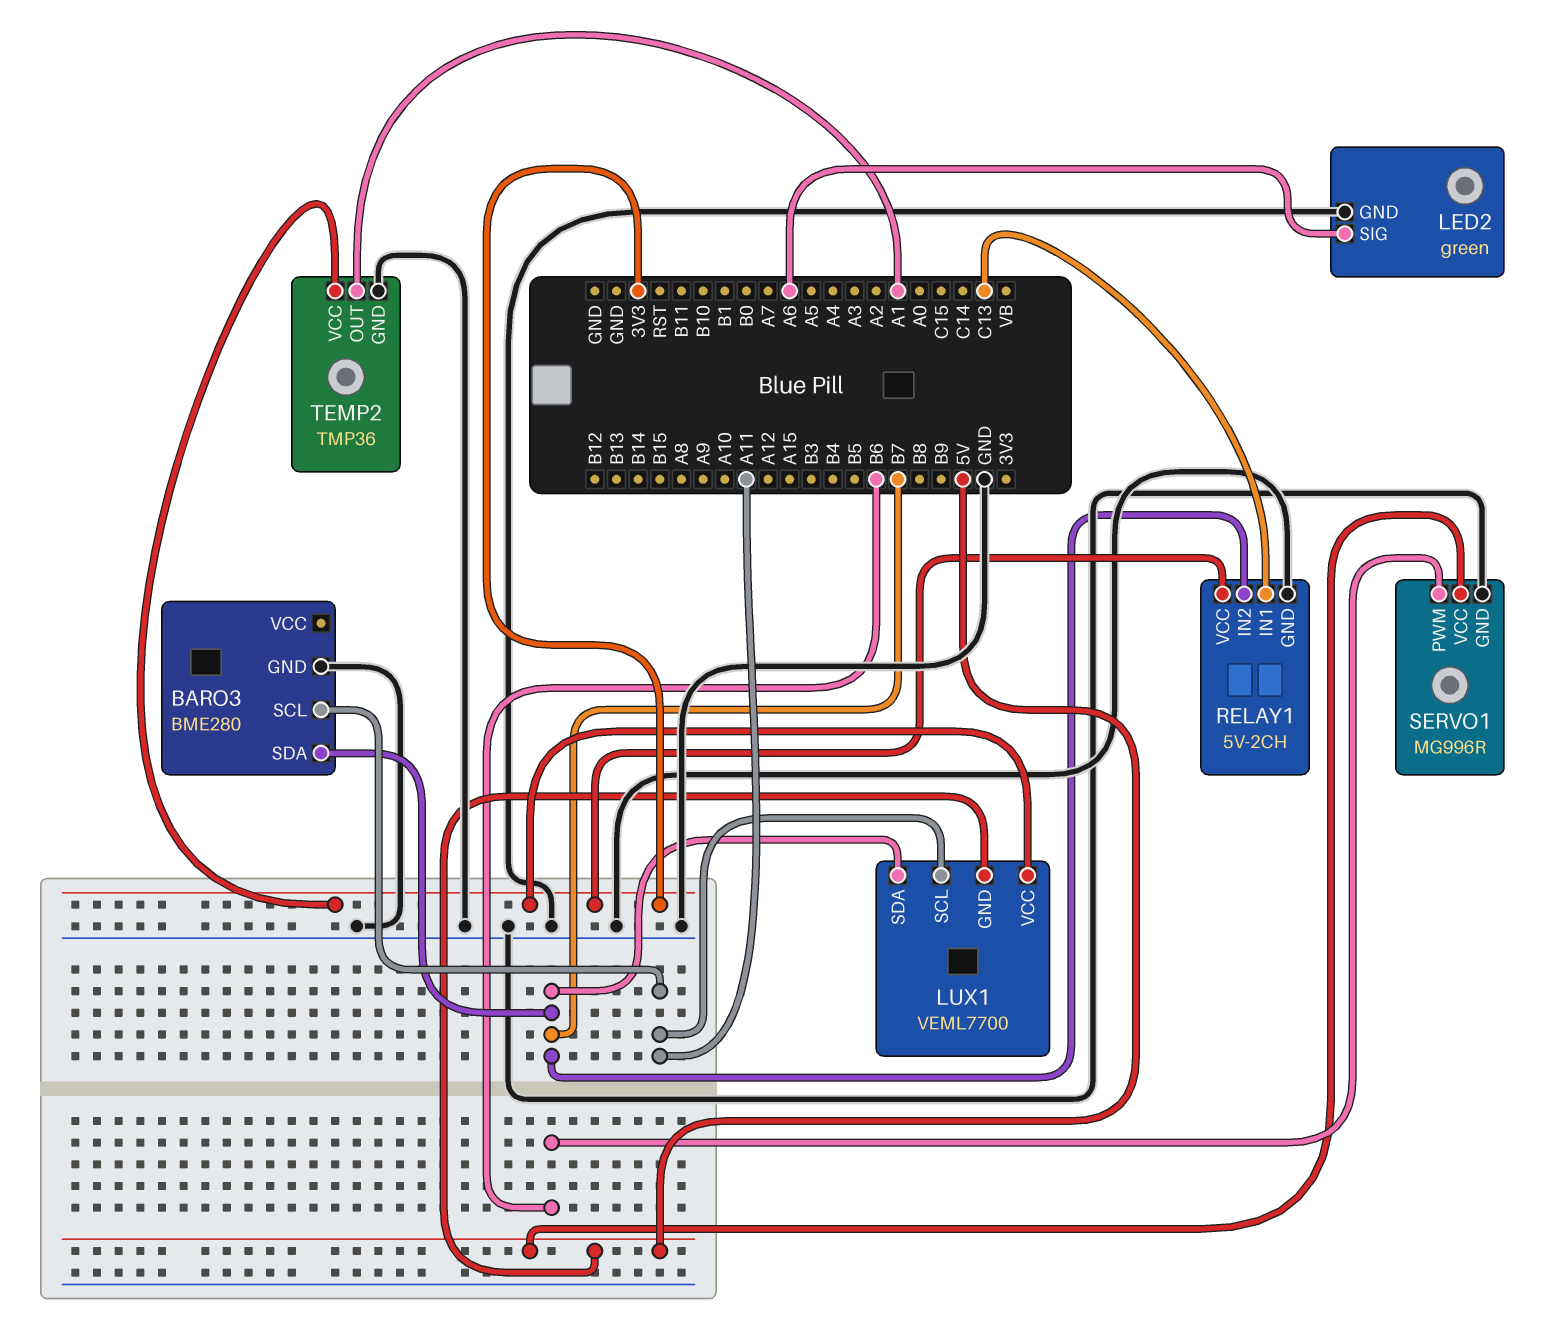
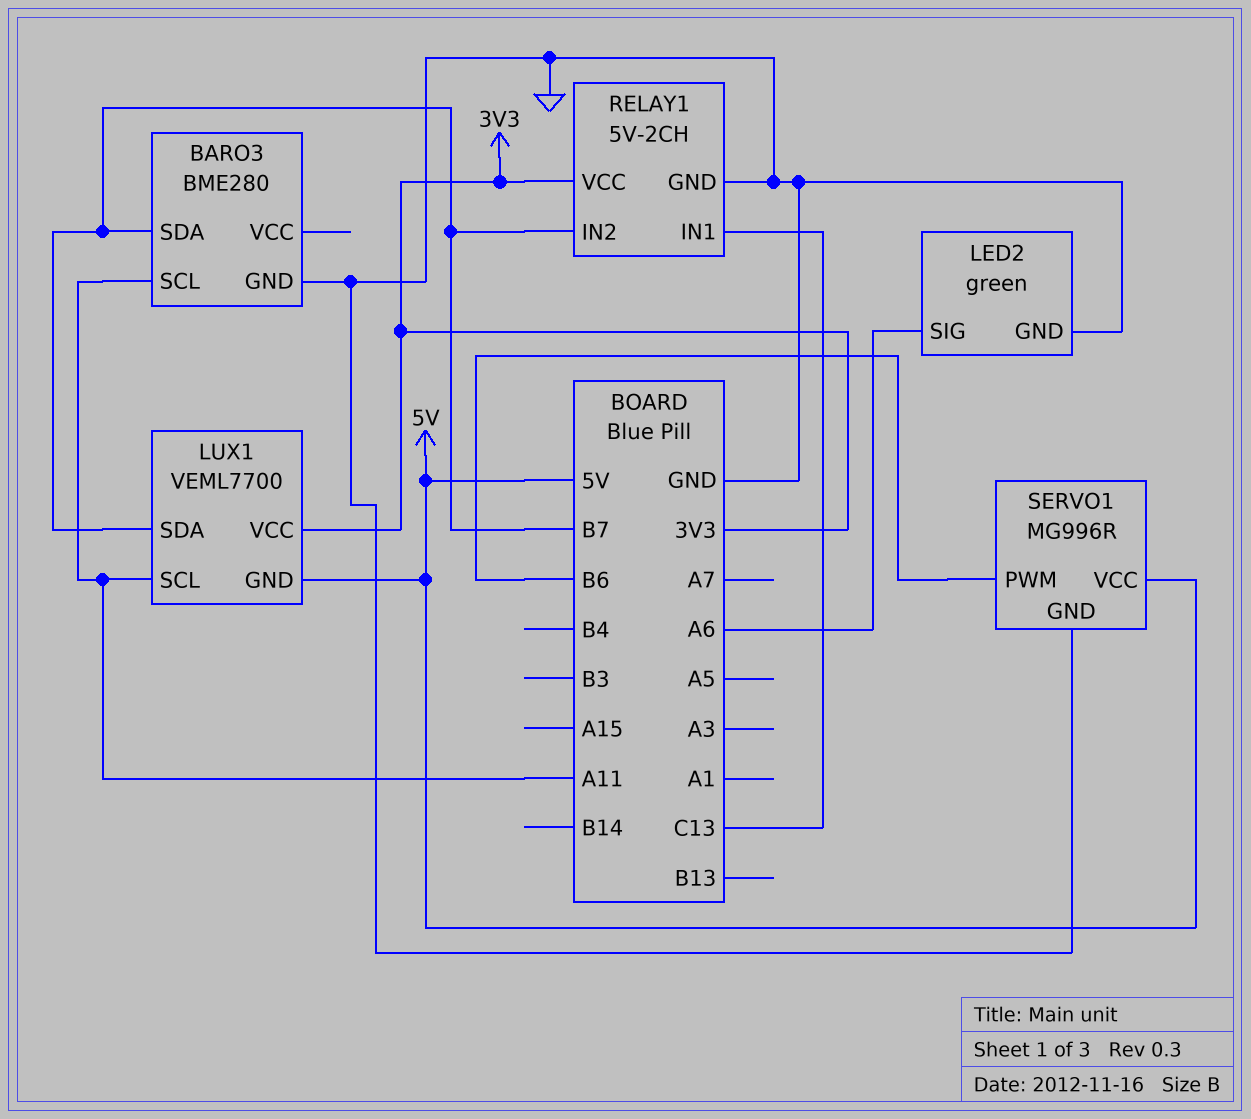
TEMP2: TMP36 -> none
TEMP2 pin GND: GND -> none
TEMP2 pin OUT: A1 -> none
TEMP2 pin VCC: 3V3 -> none

